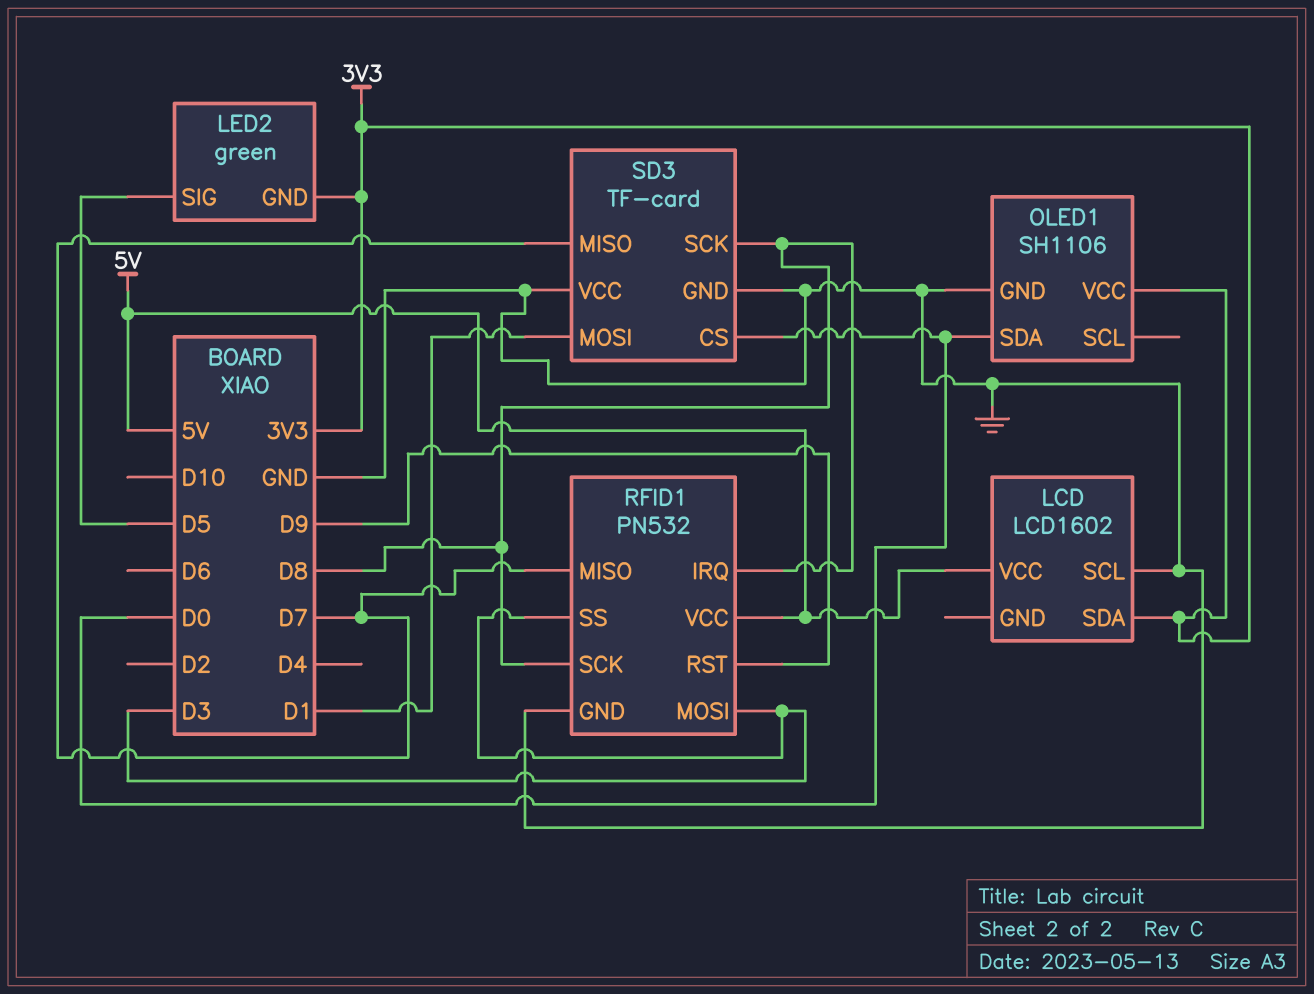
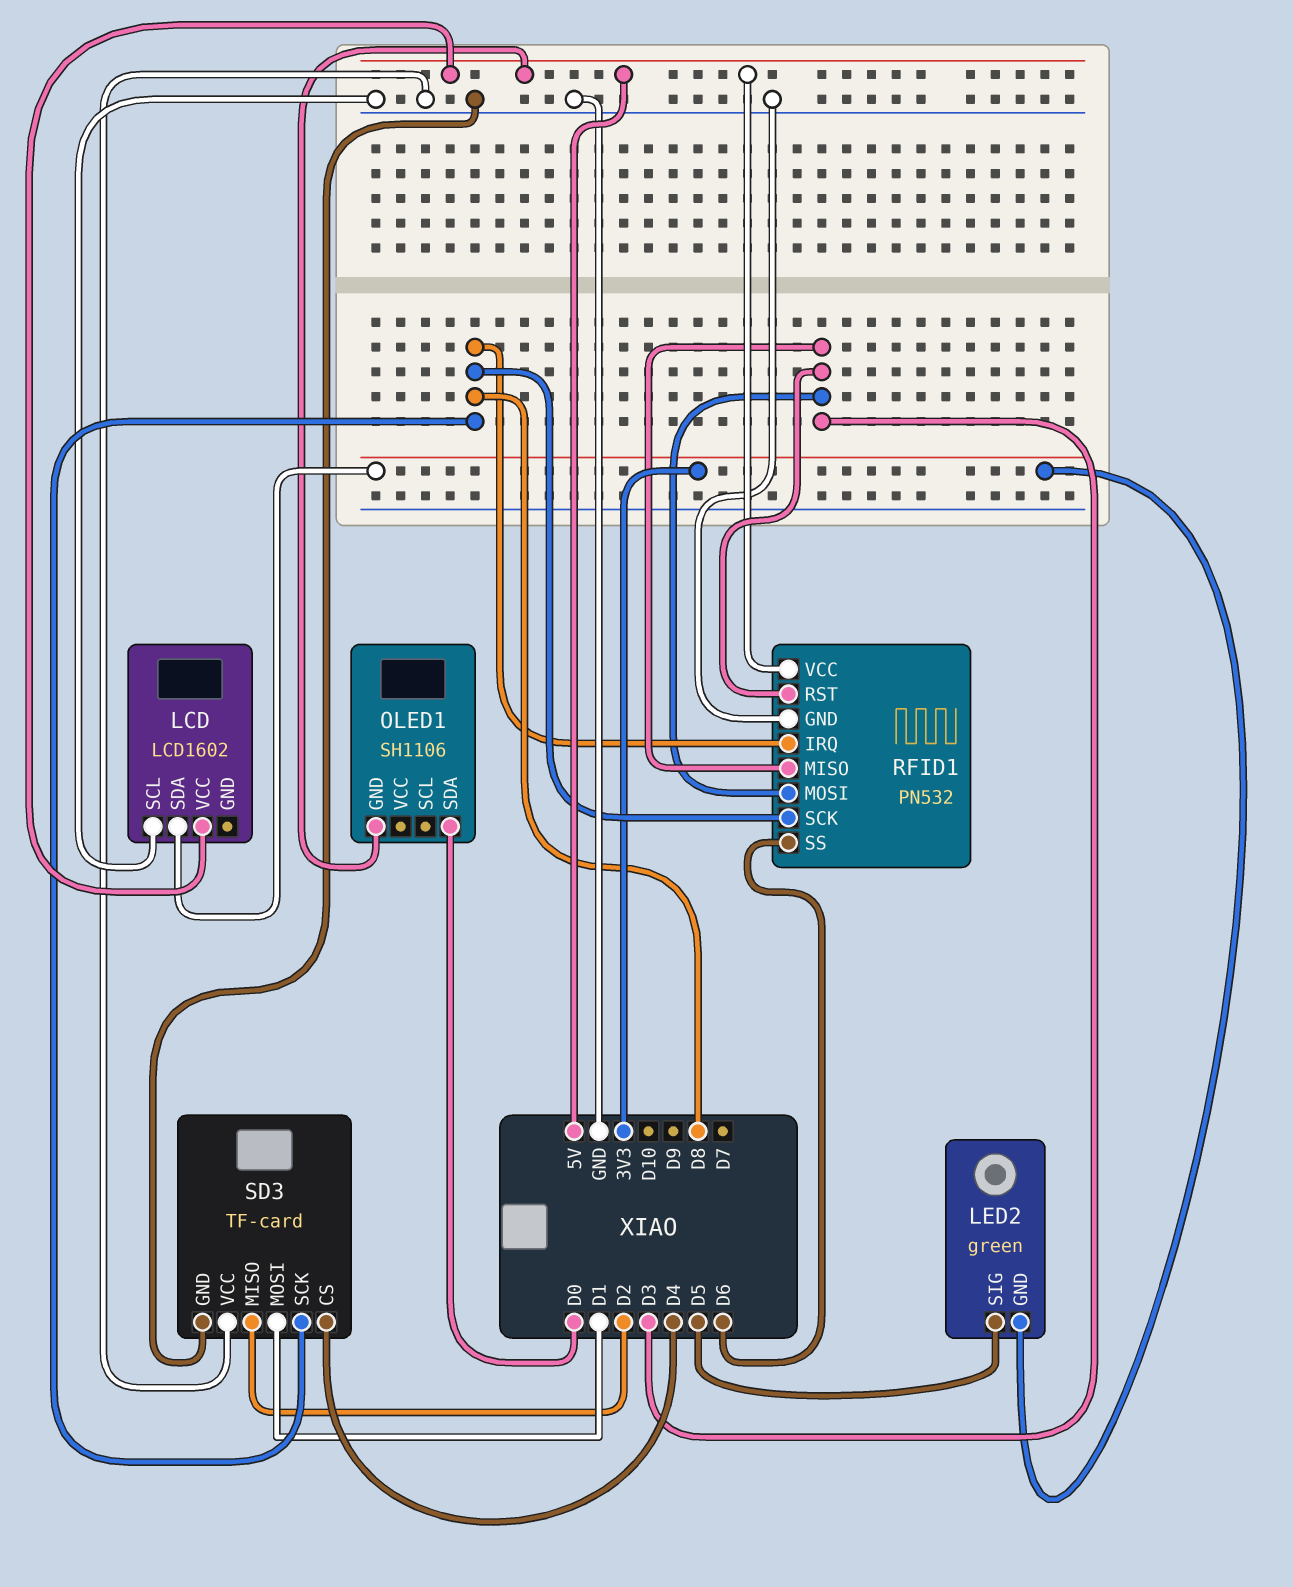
OLED1 pin GND: GND -> 5V
OLED1 pin VCC: 3V3 -> none
RFID1 pin MISO: D7 -> D3
RFID1 pin RST: D9 -> D3
RFID1 pin SS: D3 -> D6
SD3 pin CS: D0 -> D4
SD3 pin MISO: D7 -> D2

